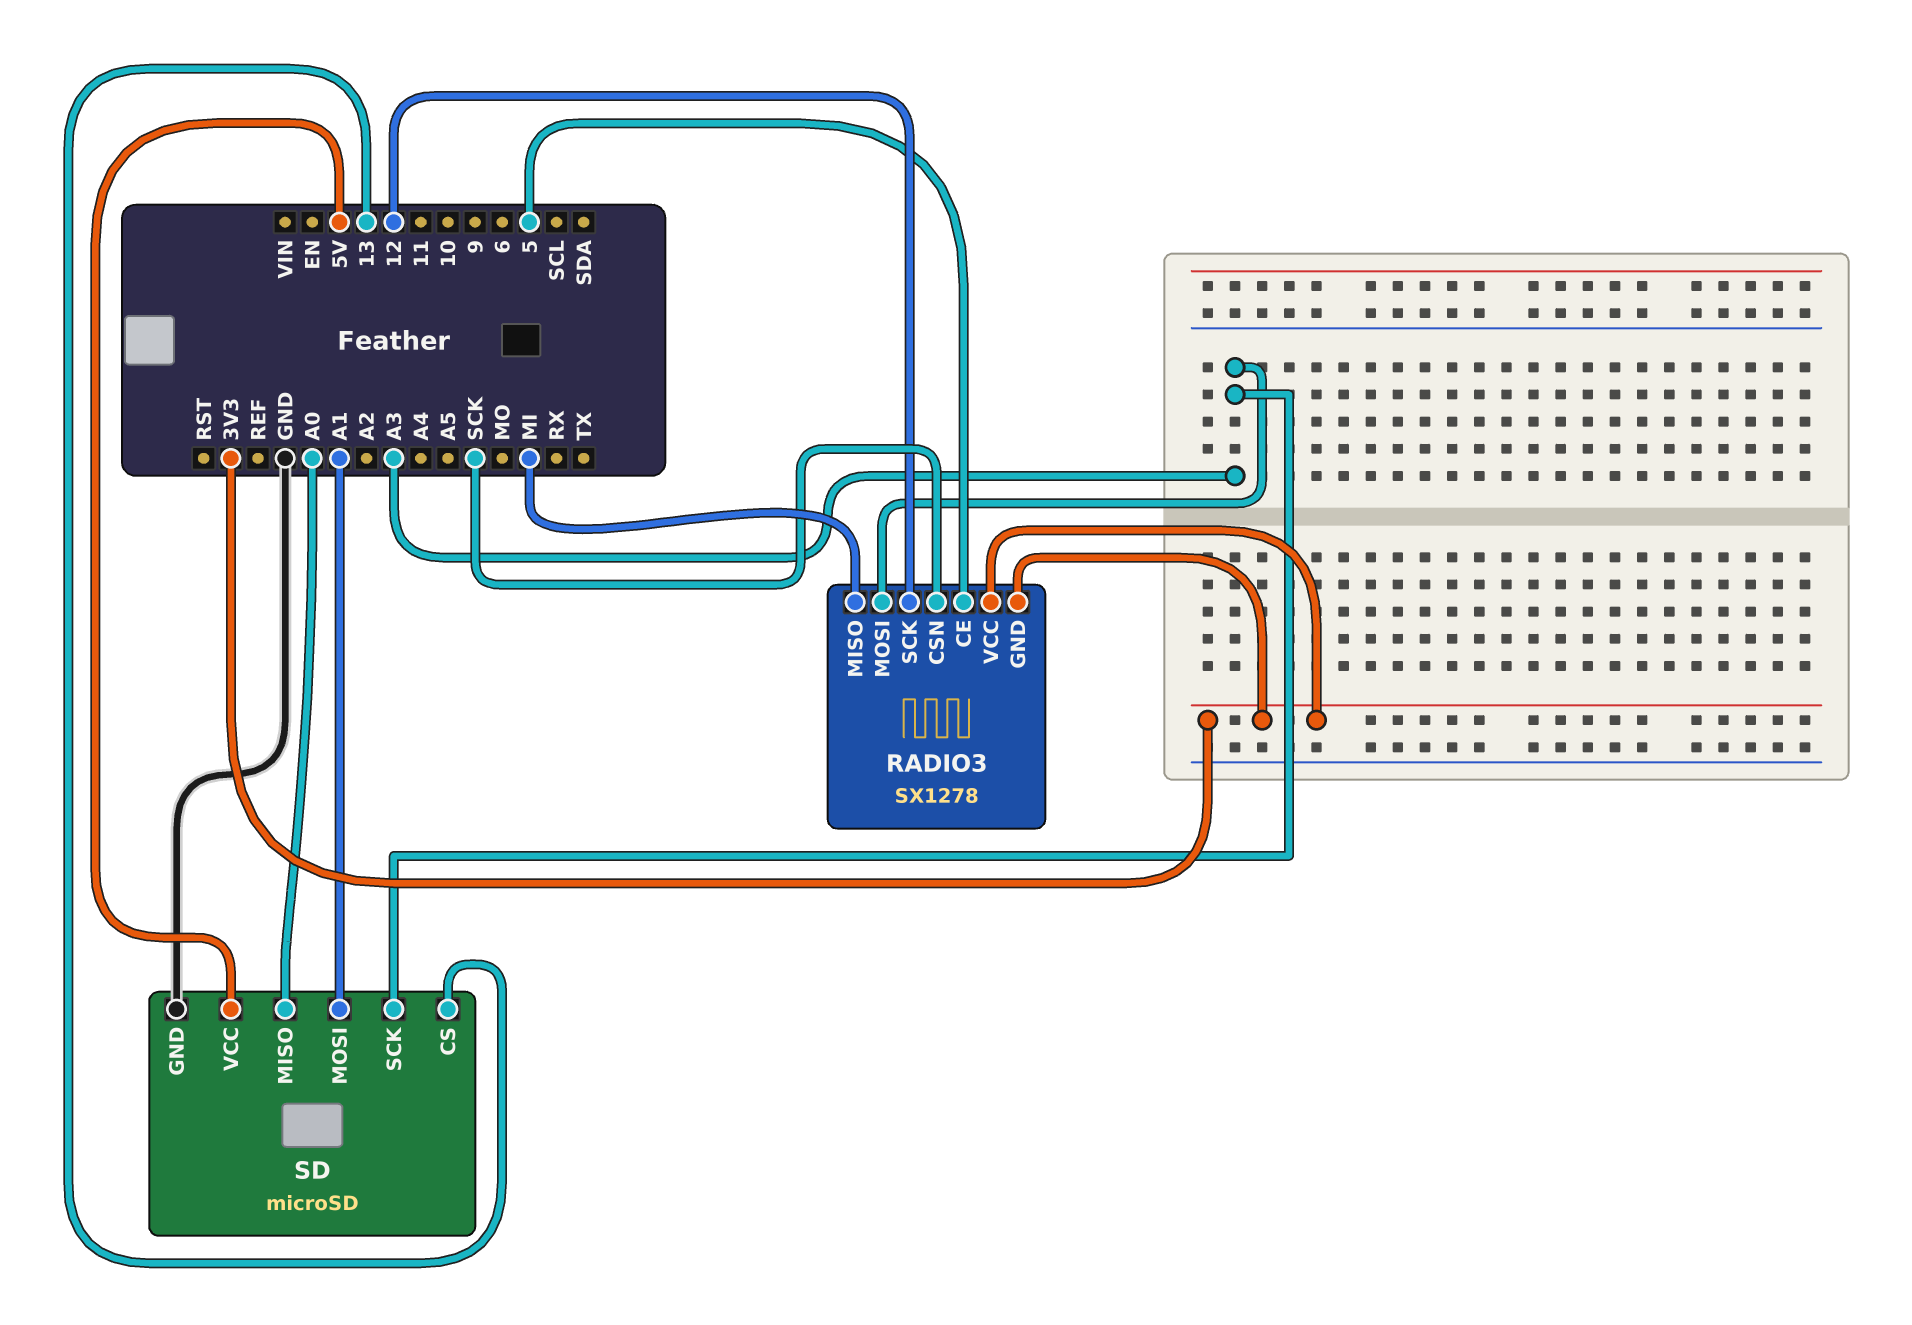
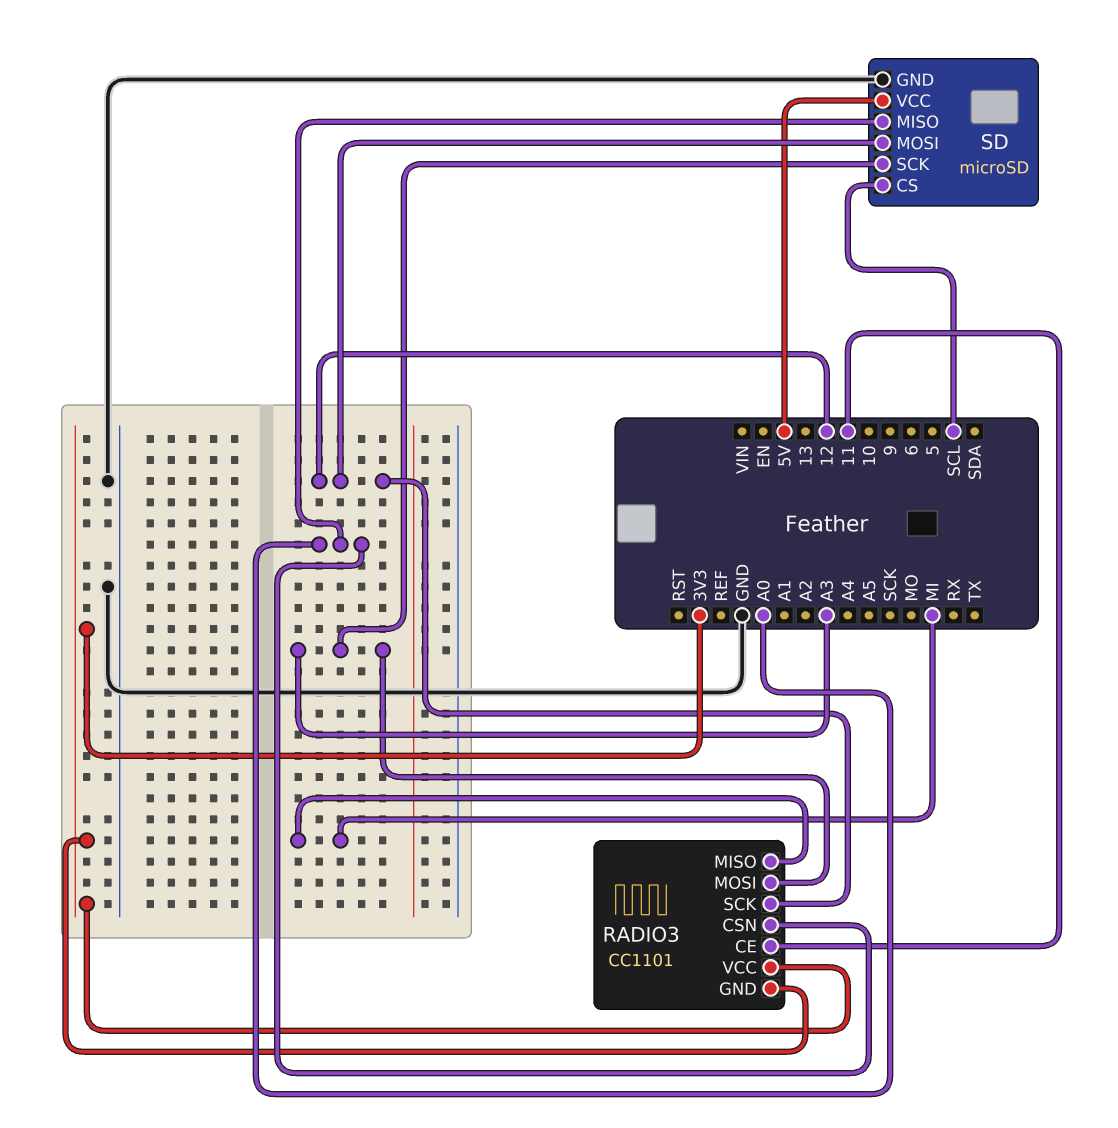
RADIO3: SX1278 -> CC1101
RADIO3 pin CE: 5 -> 11
RADIO3 pin CSN: SCK -> A0
SD pin CS: 13 -> SCL
SD pin MOSI: A1 -> 12

